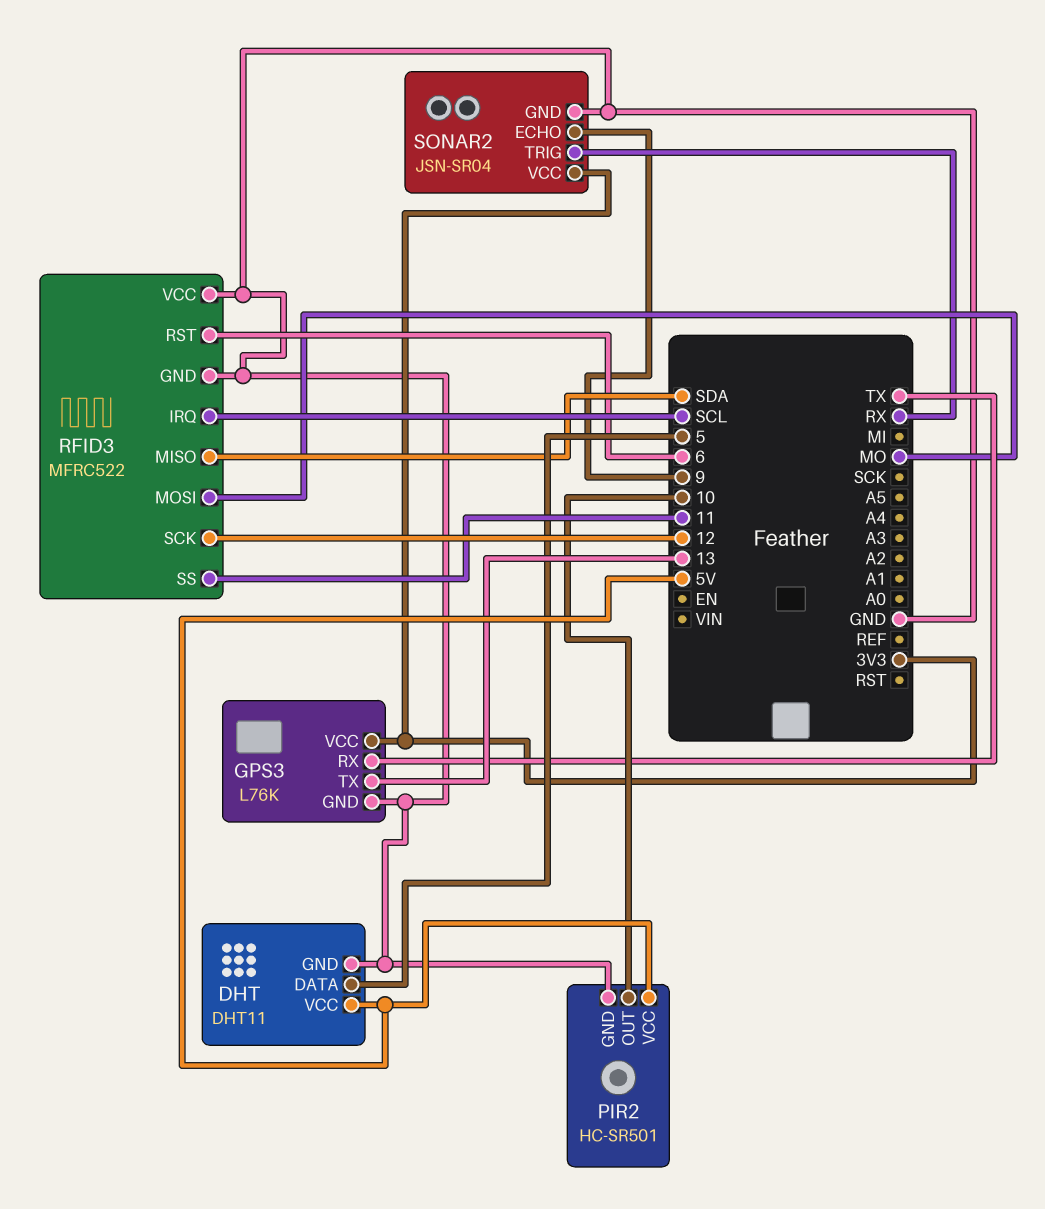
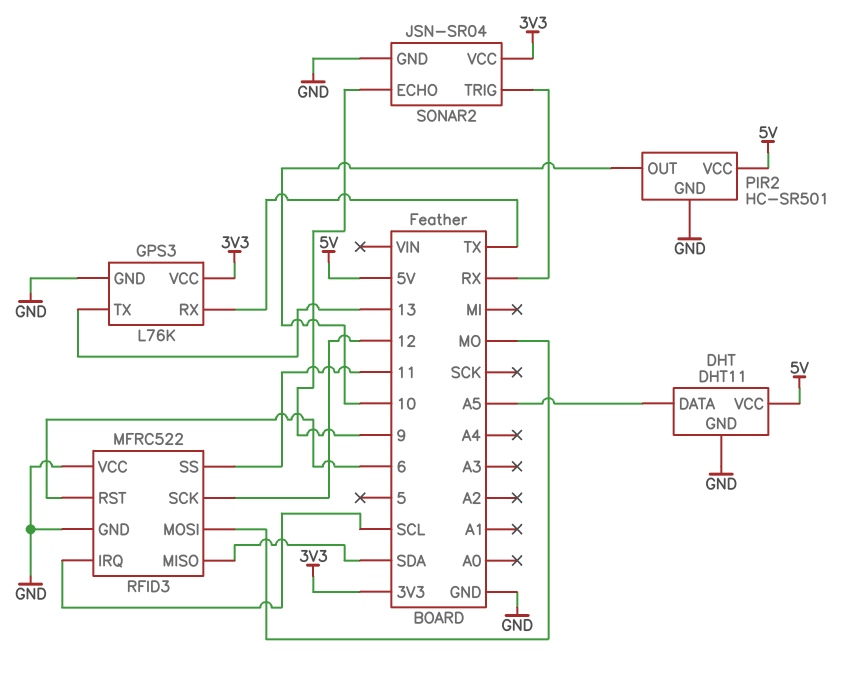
DHT pin DATA: 5 -> A5

